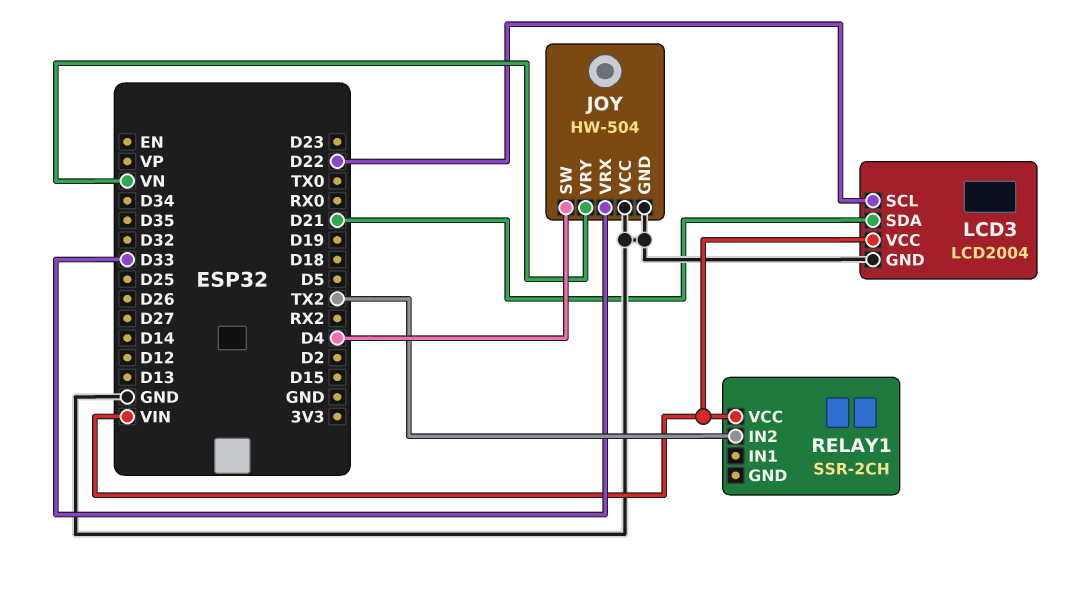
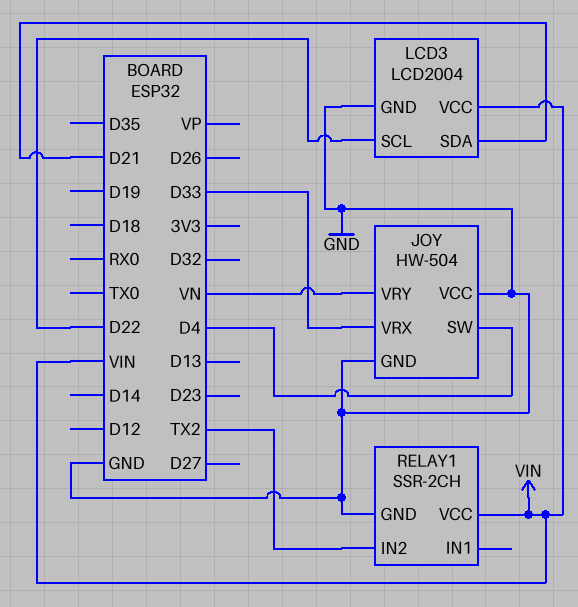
RELAY1 pin GND: none -> GND

